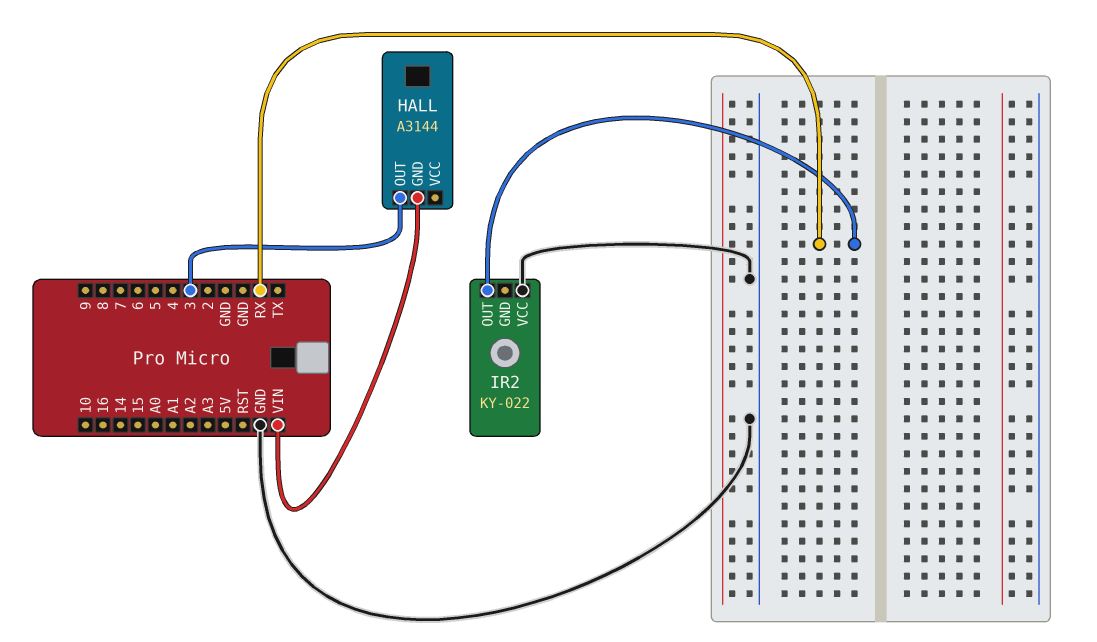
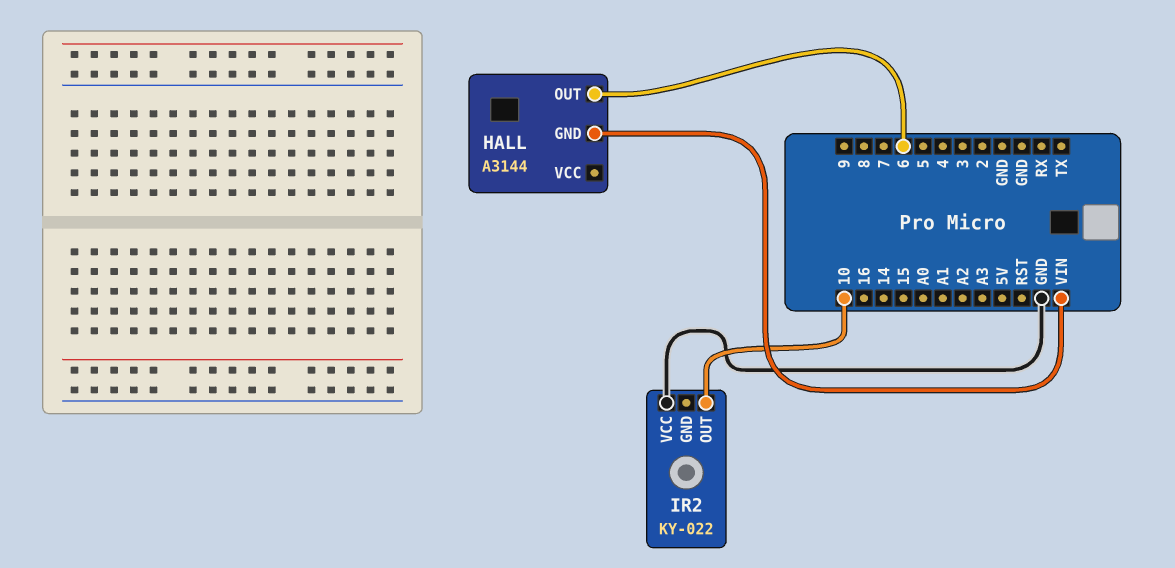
HALL pin OUT: 3 -> 6
IR2 pin OUT: RX -> 10

